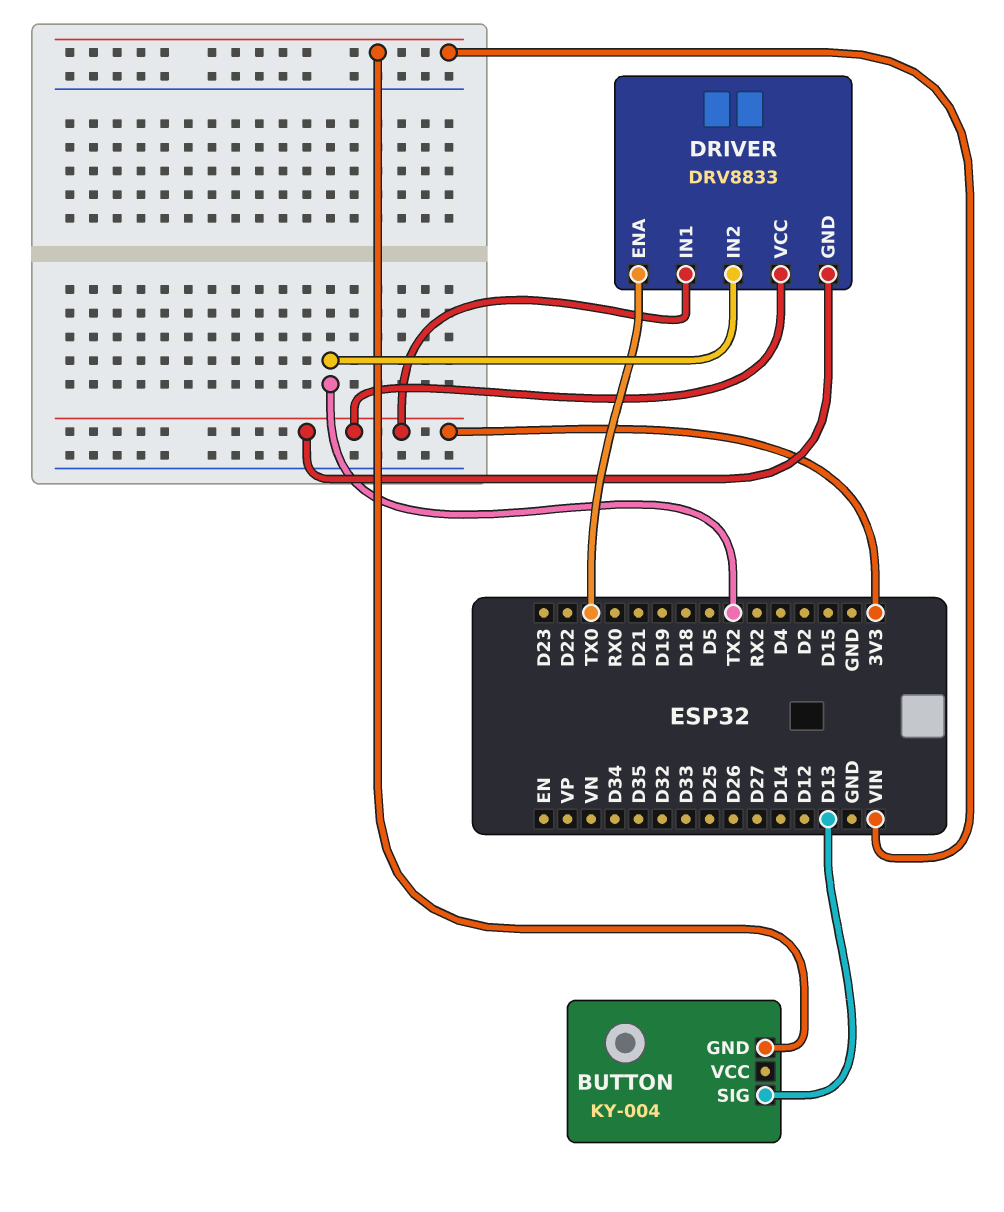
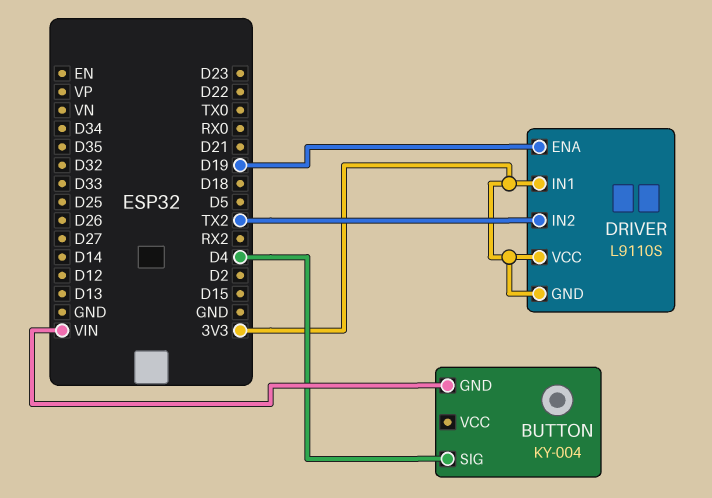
BUTTON pin SIG: D13 -> D4
DRIVER: DRV8833 -> L9110S
DRIVER pin ENA: TX0 -> D19

